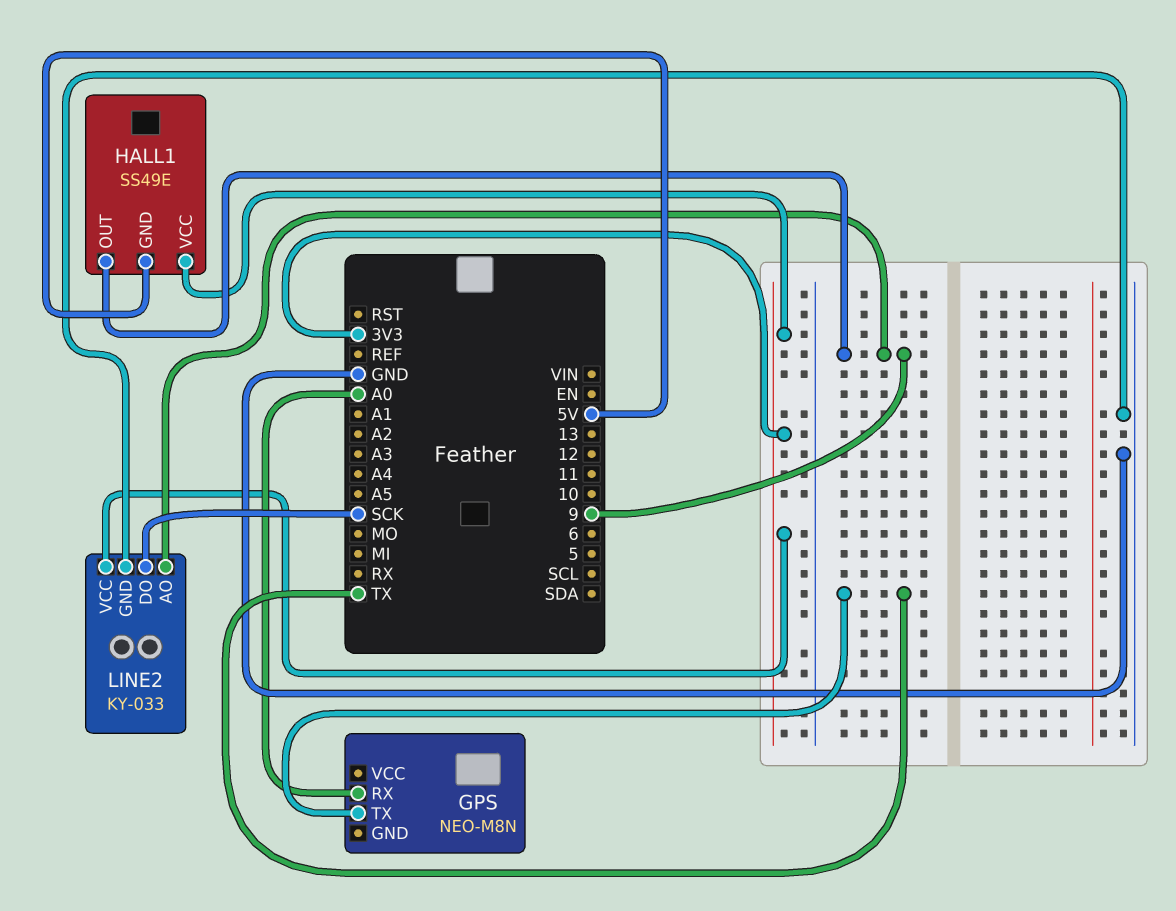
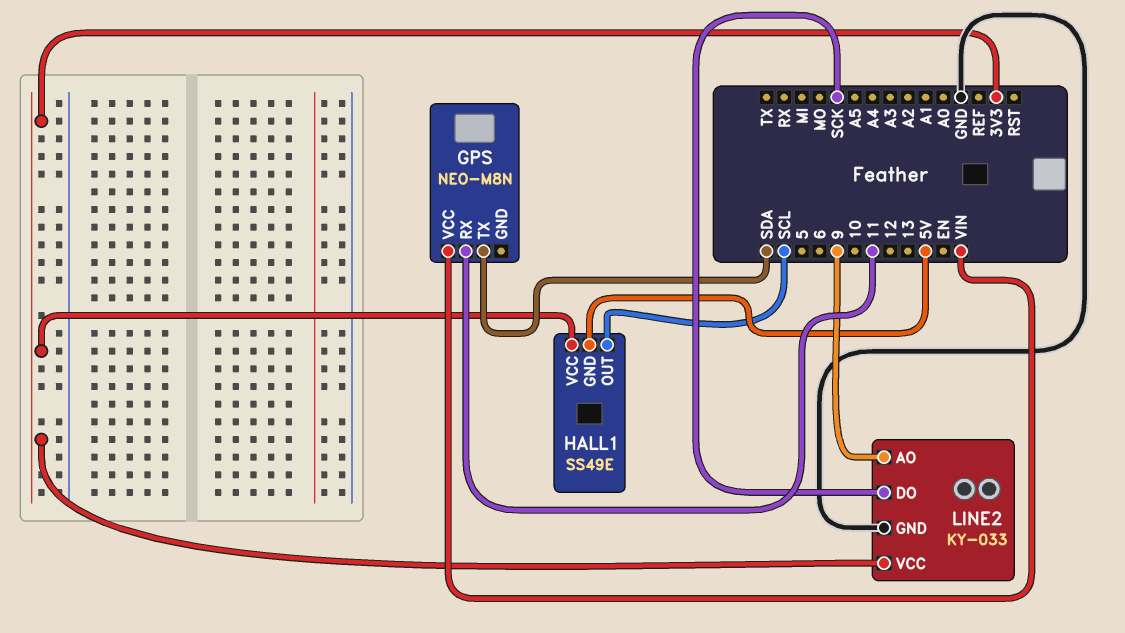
GPS pin RX: A0 -> 11
GPS pin TX: TX -> SDA
GPS pin VCC: none -> VIN
HALL1 pin OUT: 9 -> SCL

